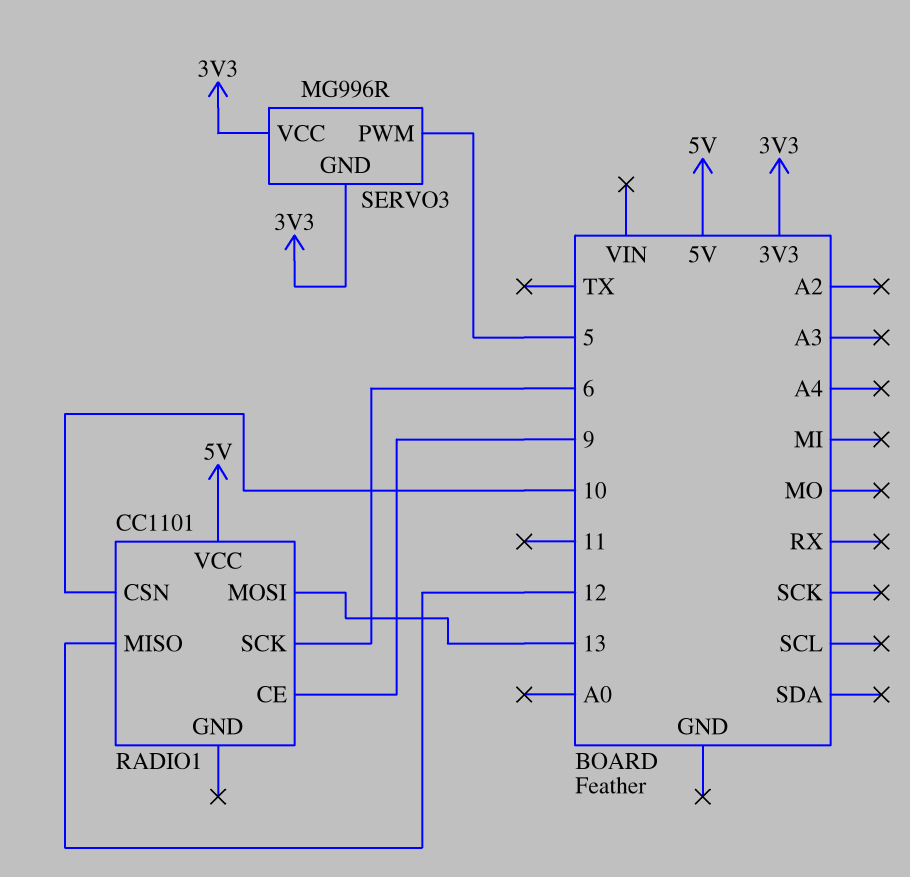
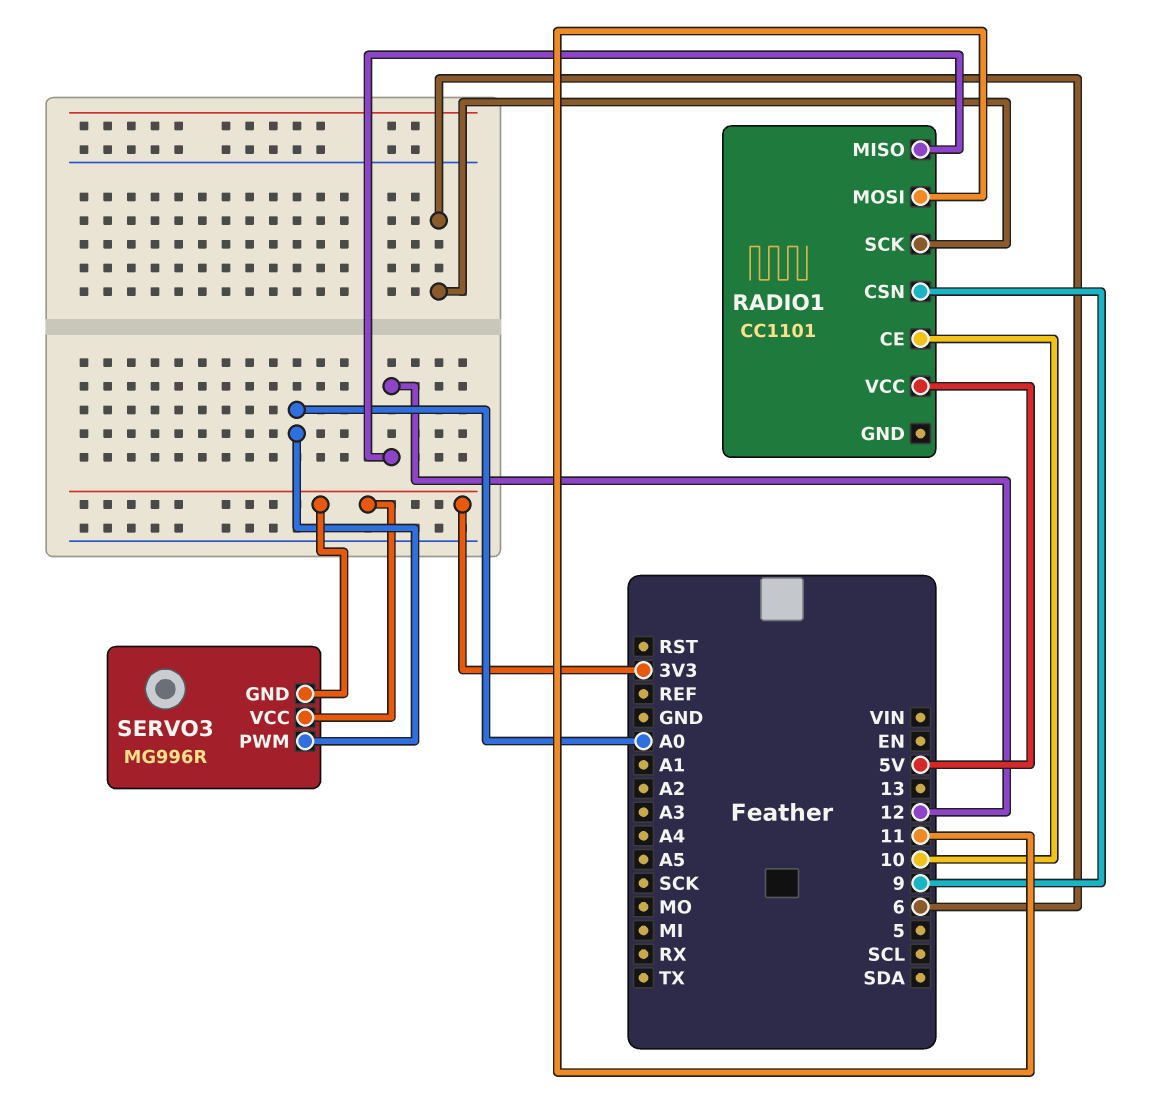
RADIO1 pin CE: 9 -> 10
RADIO1 pin CSN: 10 -> 9
RADIO1 pin MOSI: 13 -> 11
SERVO3 pin PWM: 5 -> A0

